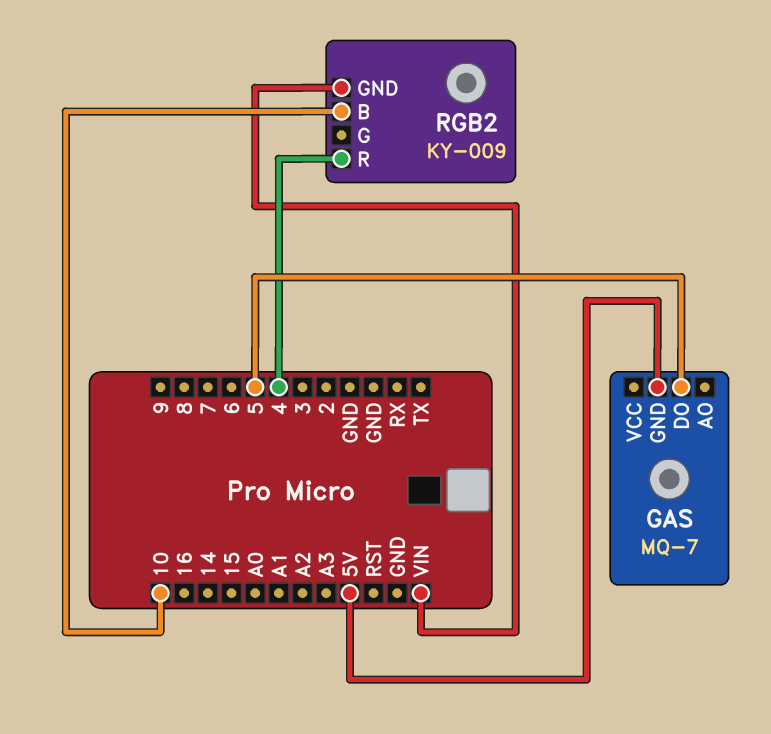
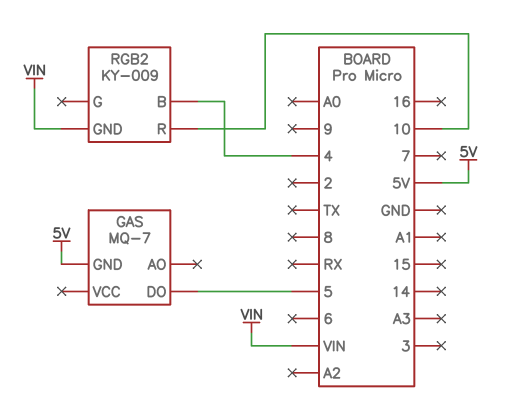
RGB2 pin B: 10 -> 4
RGB2 pin R: 4 -> 10

